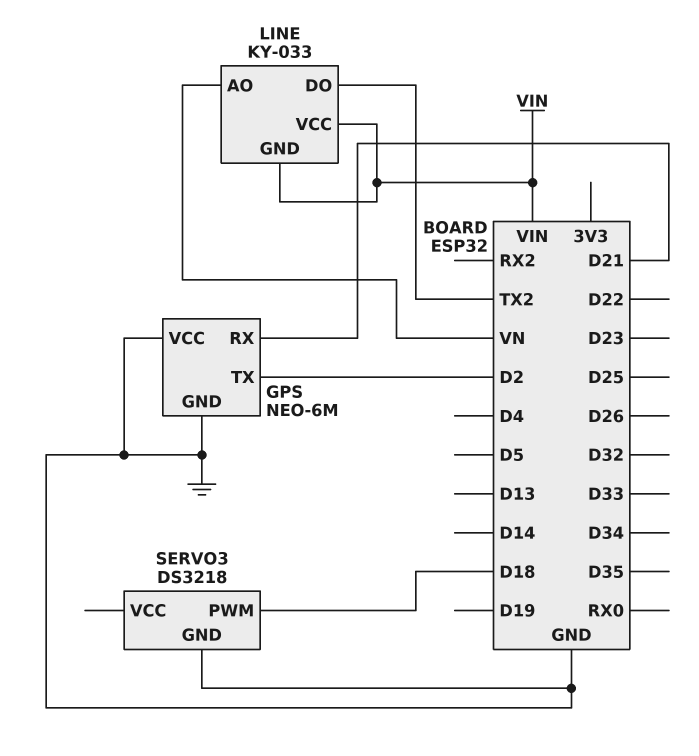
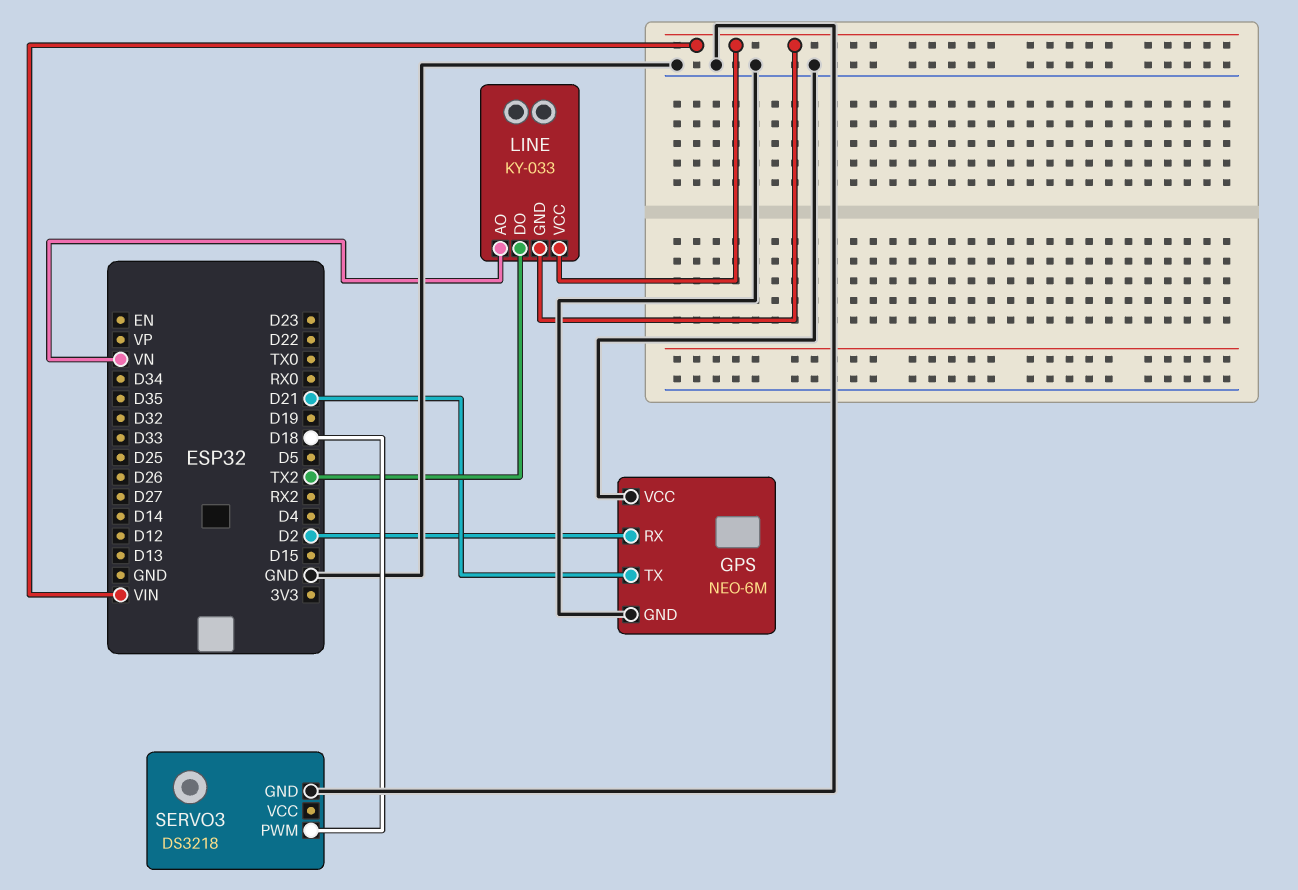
GPS pin RX: D21 -> D2
GPS pin TX: D2 -> D21

